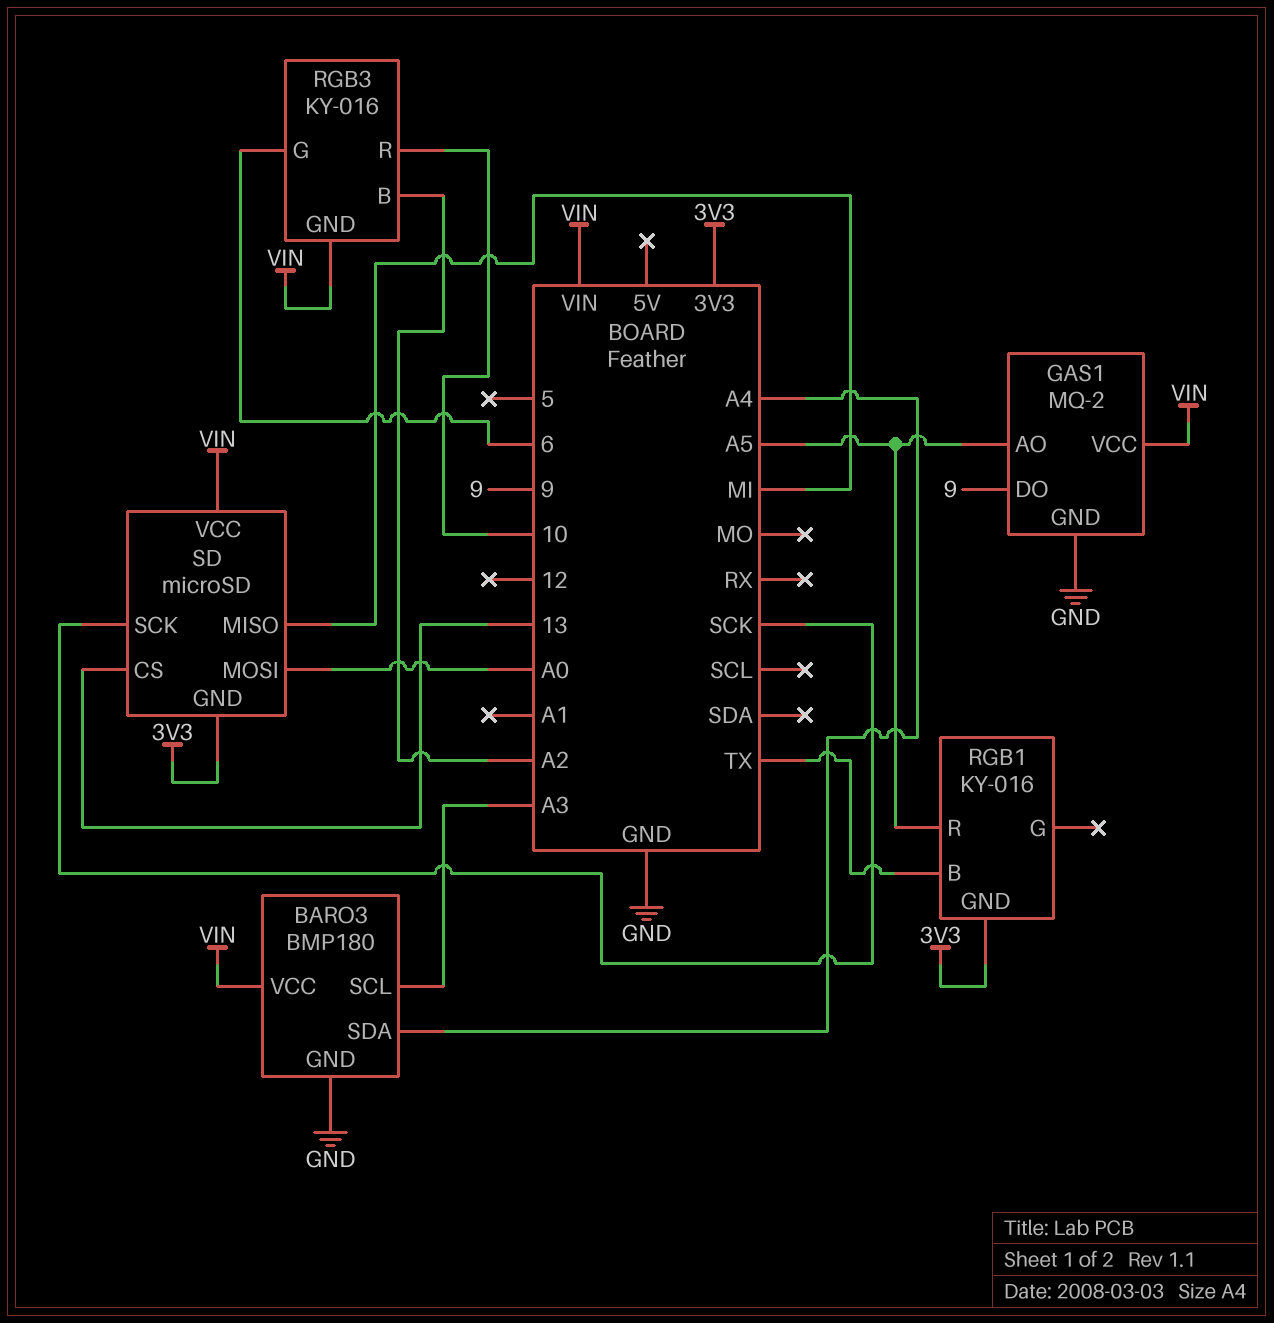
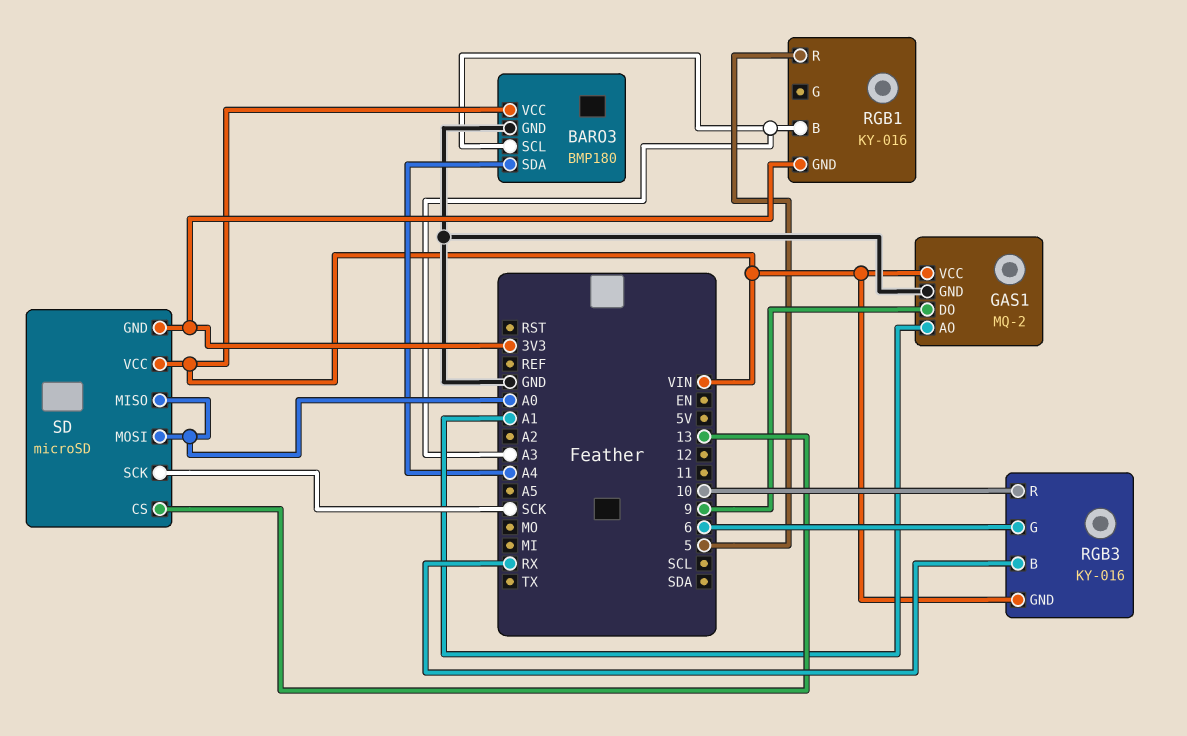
GAS1 pin AO: A5 -> A1
RGB1 pin B: TX -> A3
RGB1 pin R: A5 -> 5
RGB3 pin B: A2 -> RX
SD pin MISO: MI -> A0

